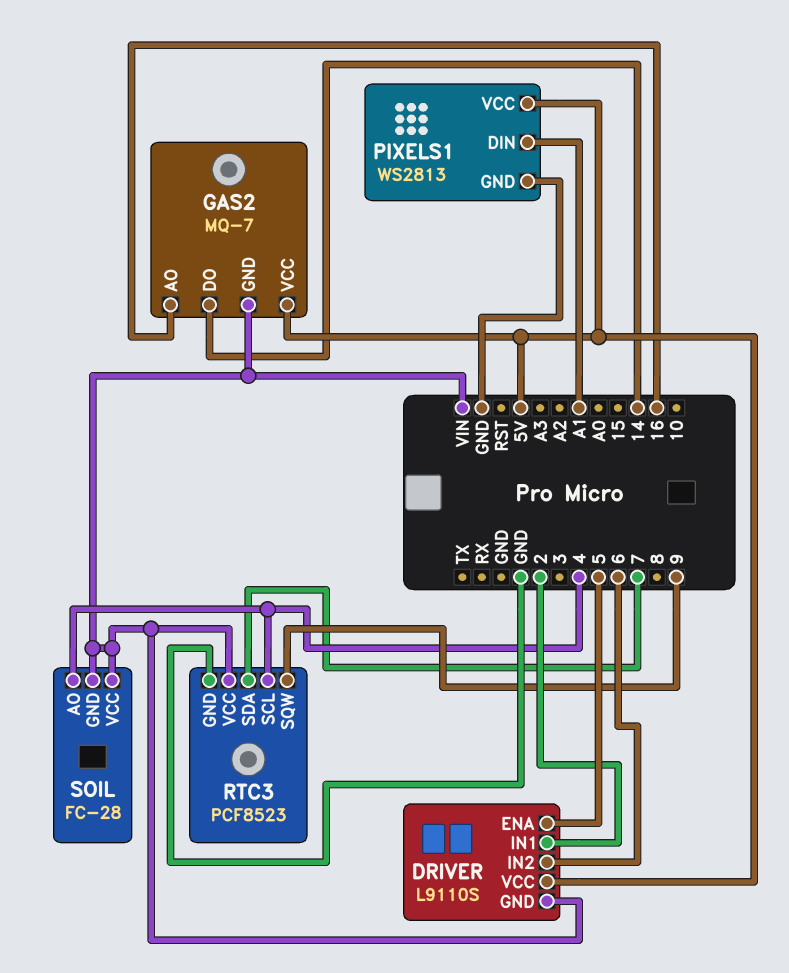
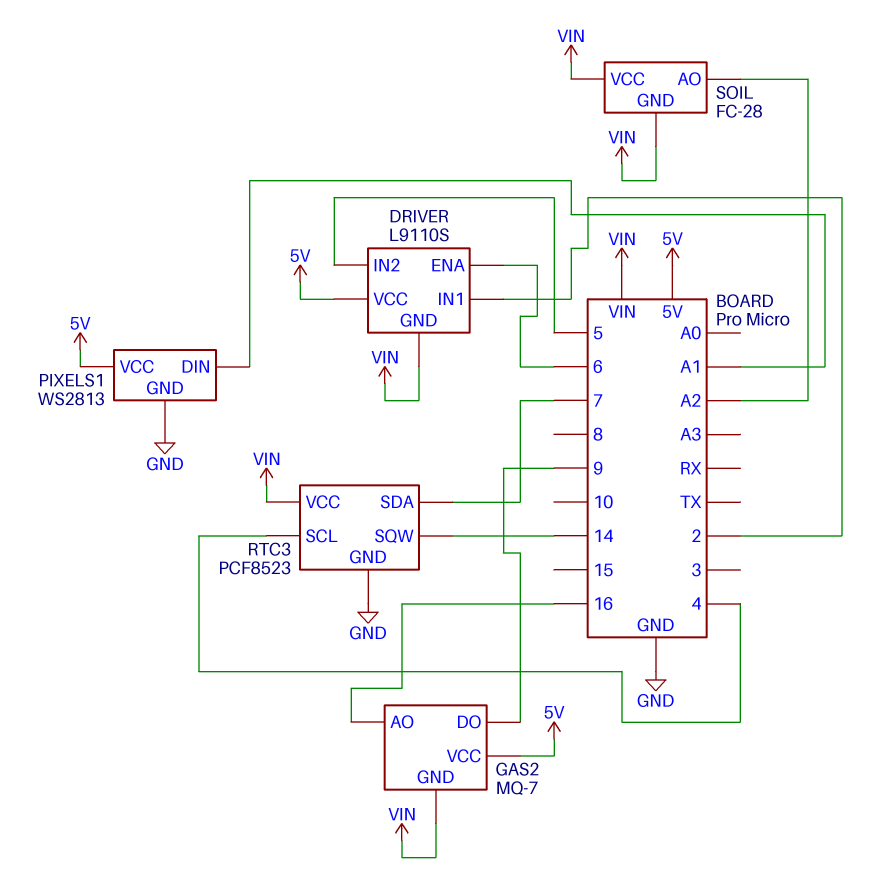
DRIVER pin ENA: 5 -> 6
DRIVER pin IN2: 6 -> 5
GAS2 pin DO: 14 -> 9
RTC3 pin SQW: 9 -> 14
SOIL pin AO: 4 -> A2

